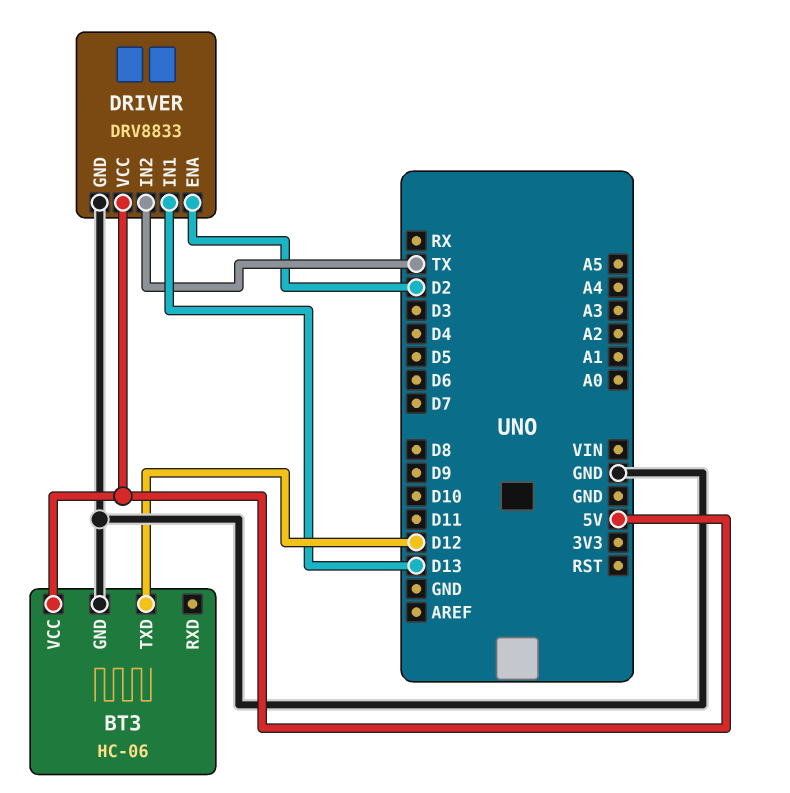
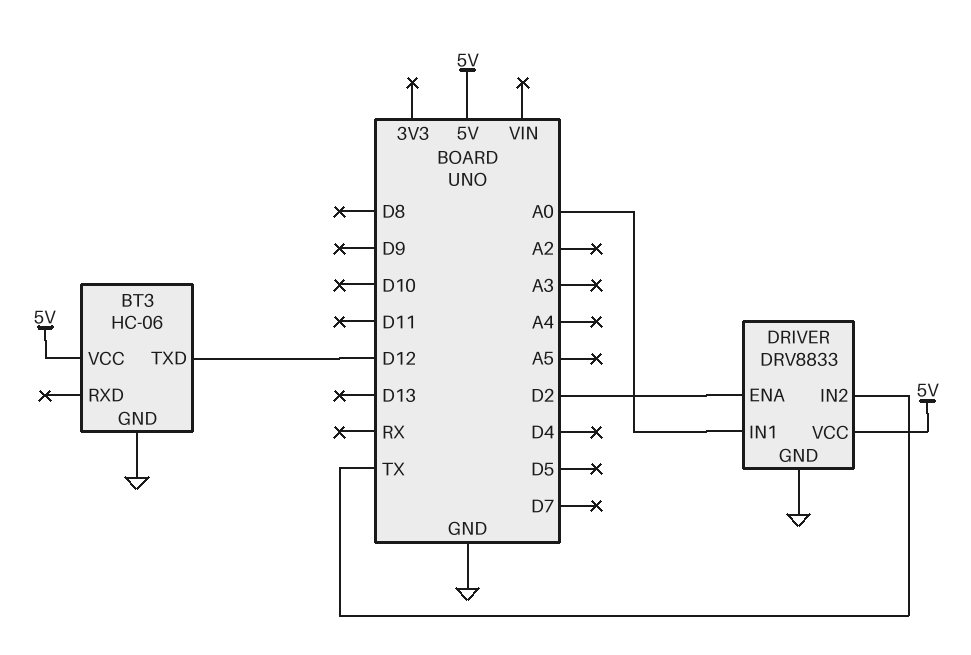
DRIVER pin IN1: D13 -> A0

